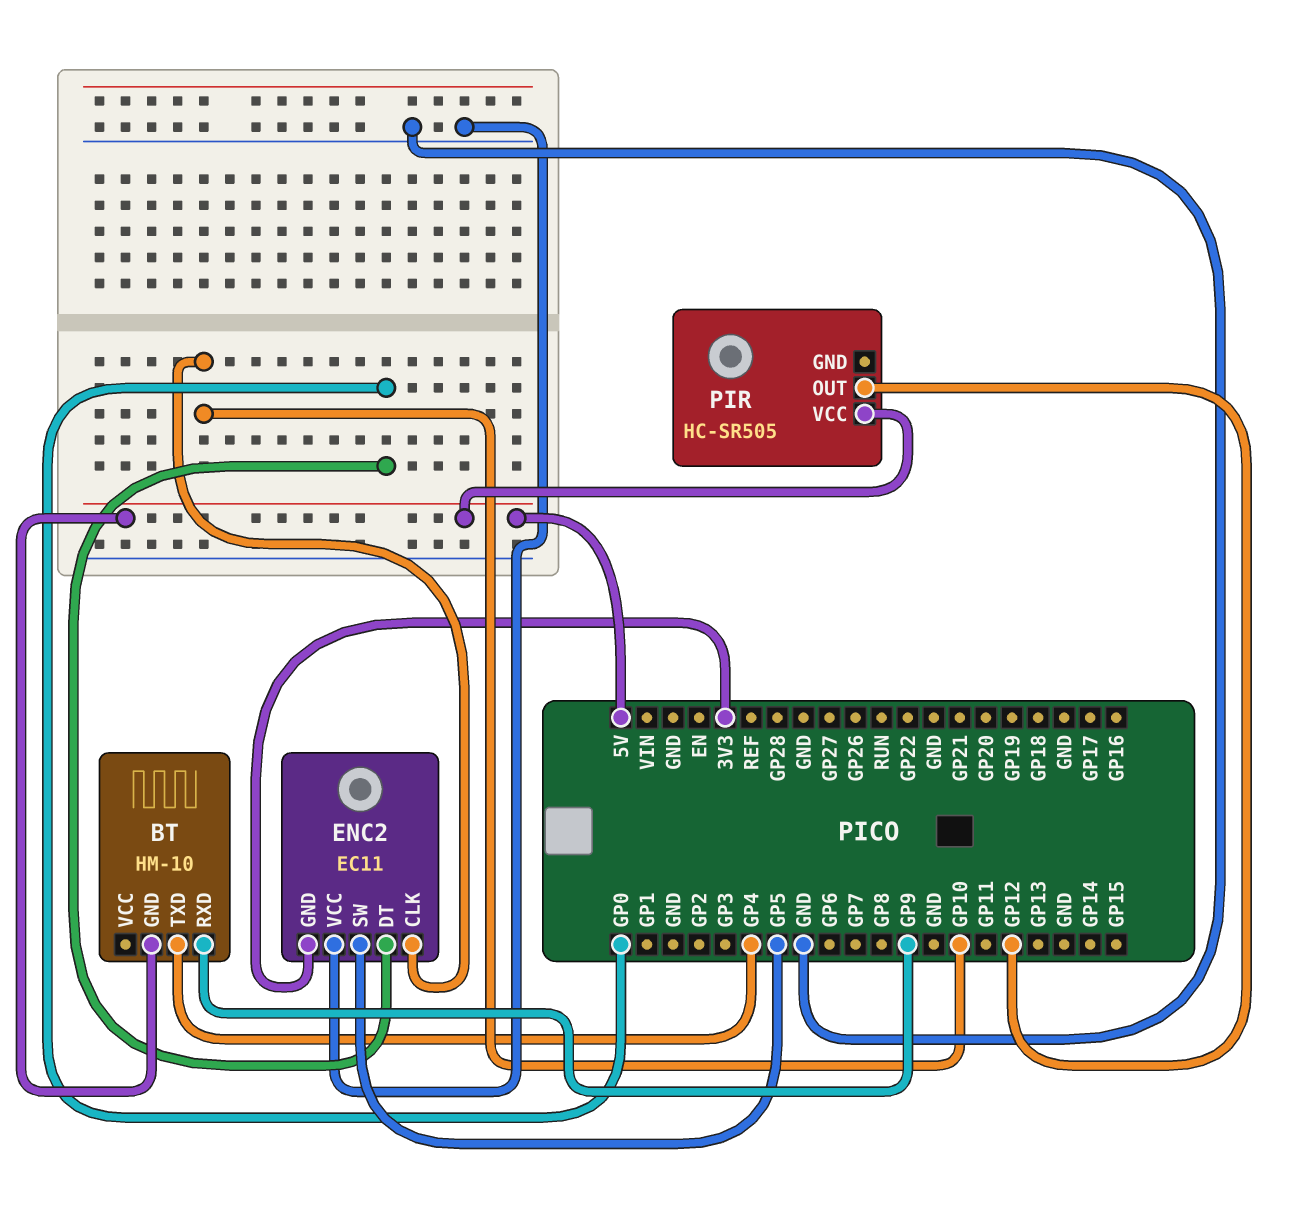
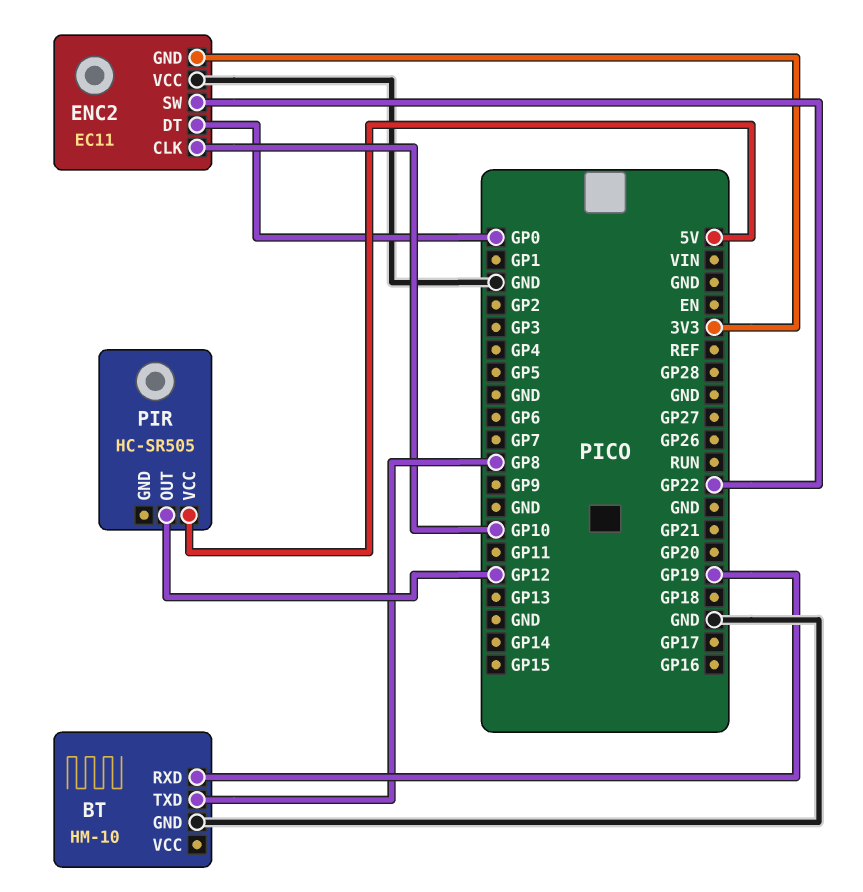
BT pin GND: 5V -> GND
BT pin RXD: GP9 -> GP19
BT pin TXD: GP4 -> GP8
ENC2 pin SW: GP5 -> GP22

